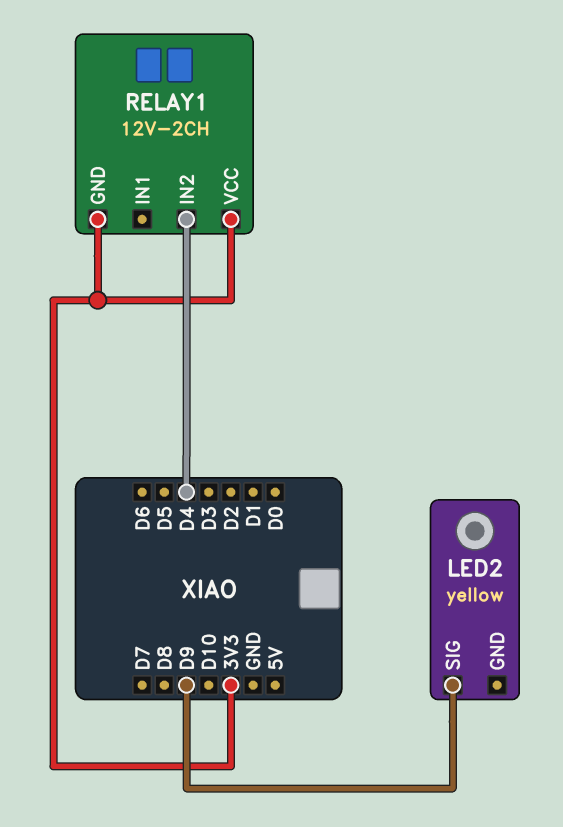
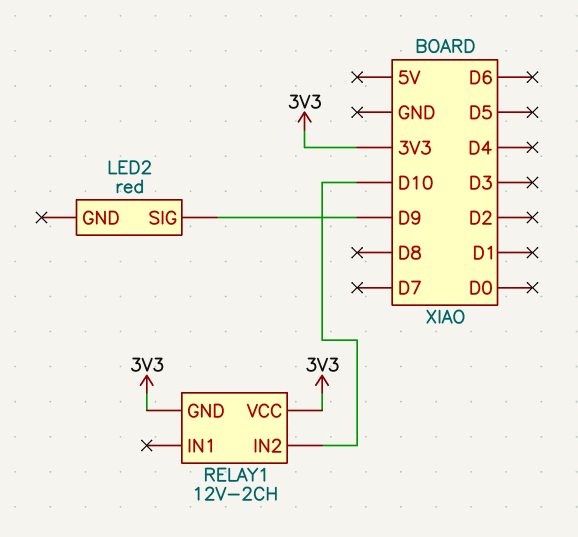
LED2: yellow -> red
RELAY1 pin IN2: D4 -> D10

